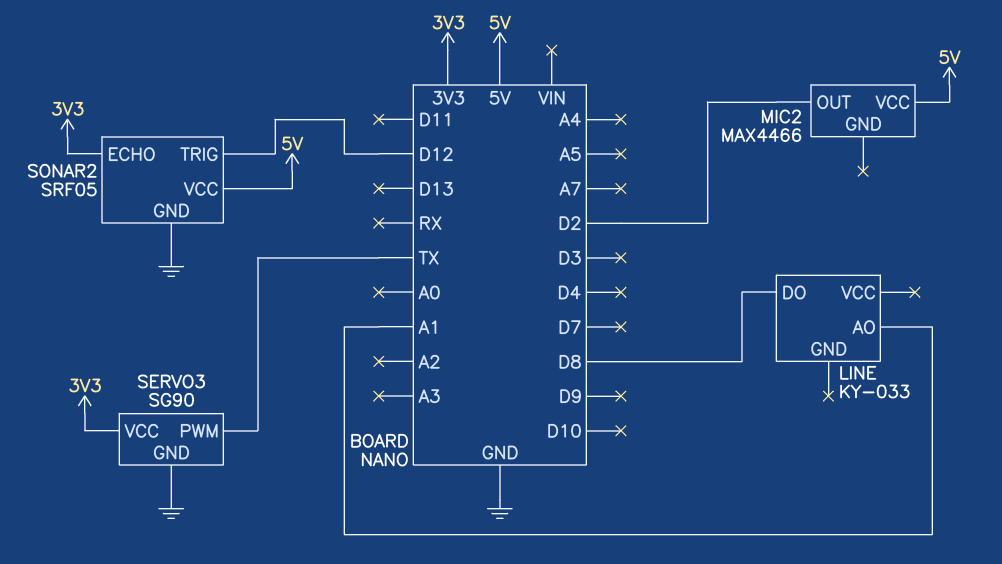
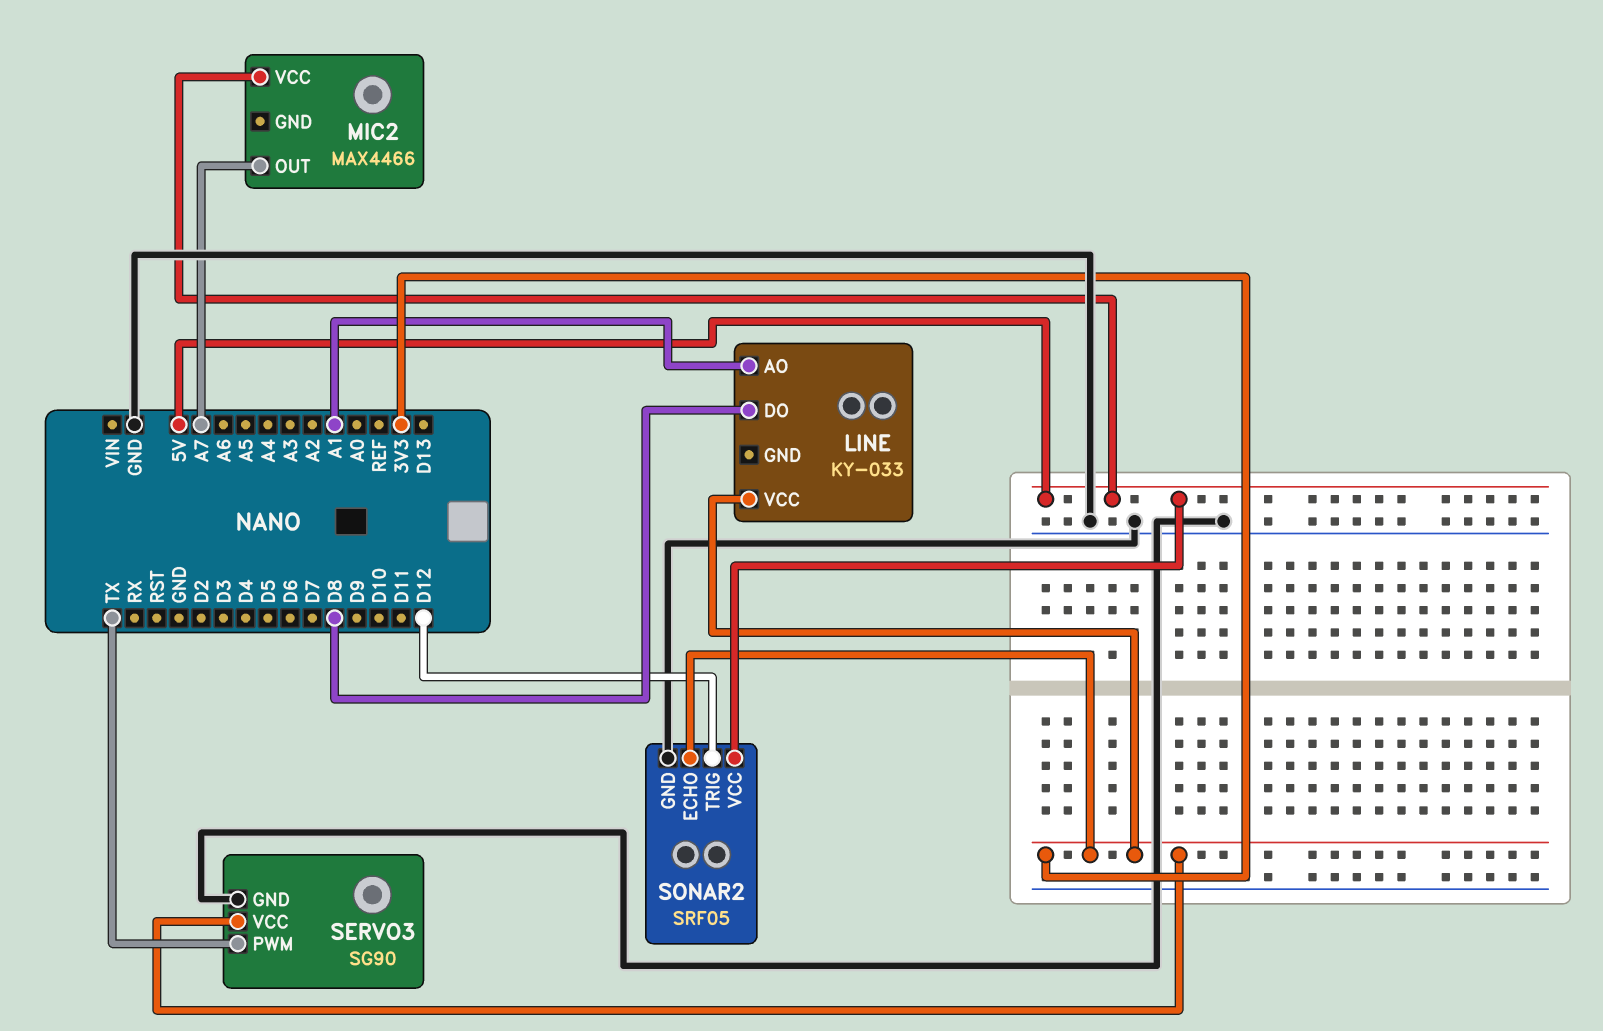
LINE pin VCC: none -> 3V3
MIC2 pin OUT: D2 -> A7

